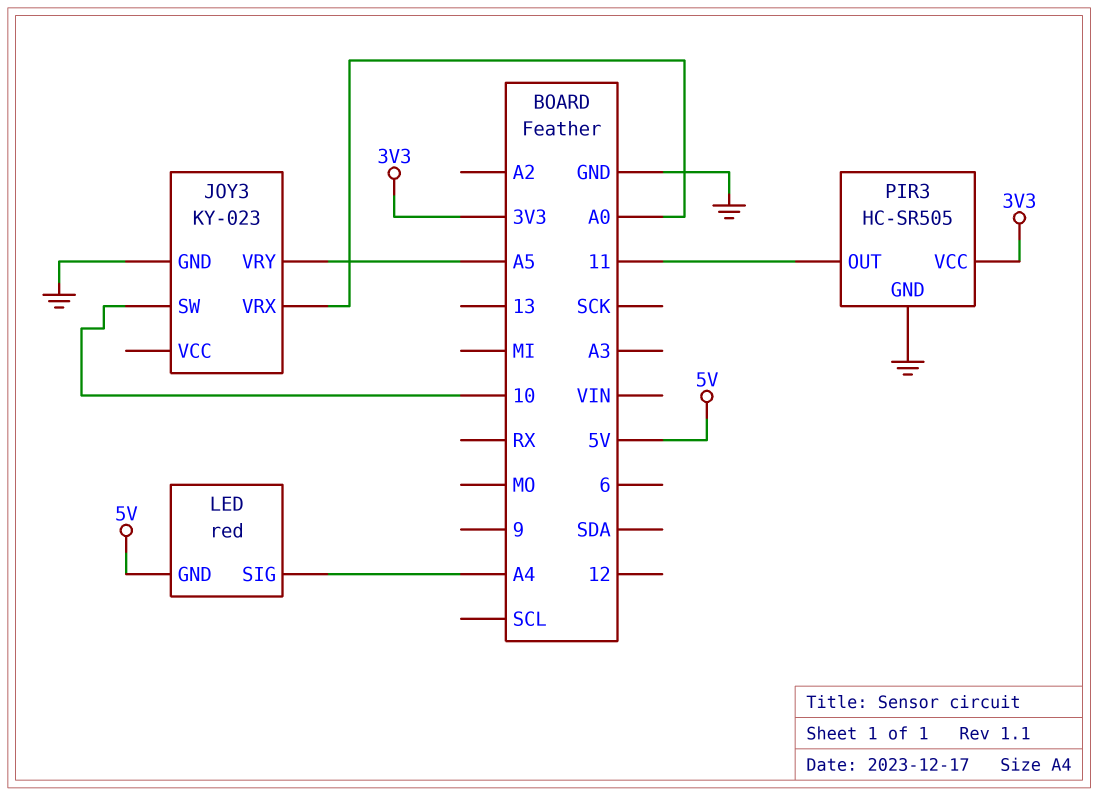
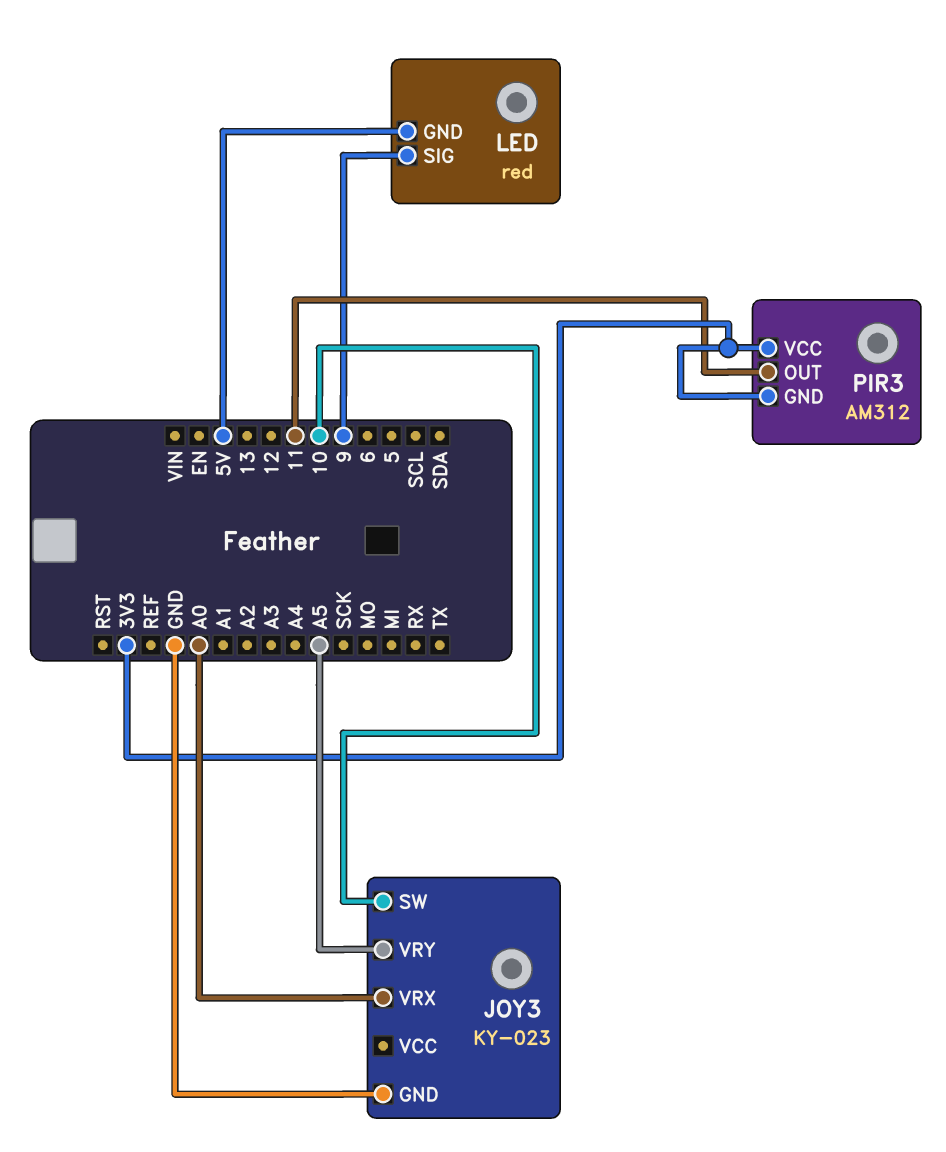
LED pin SIG: A4 -> 9
PIR3: HC-SR505 -> AM312
PIR3 pin GND: GND -> 3V3

